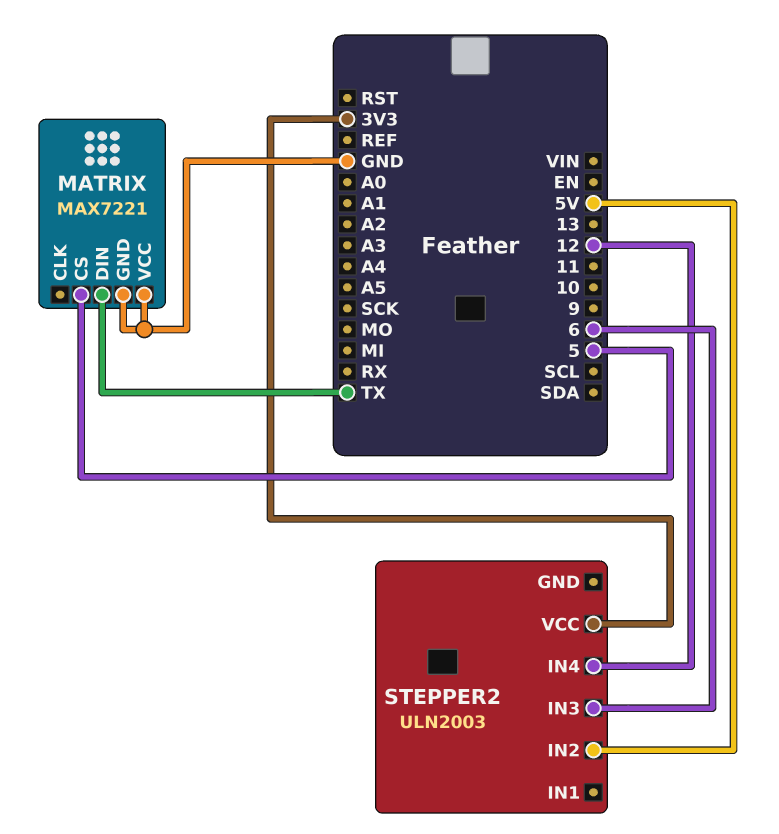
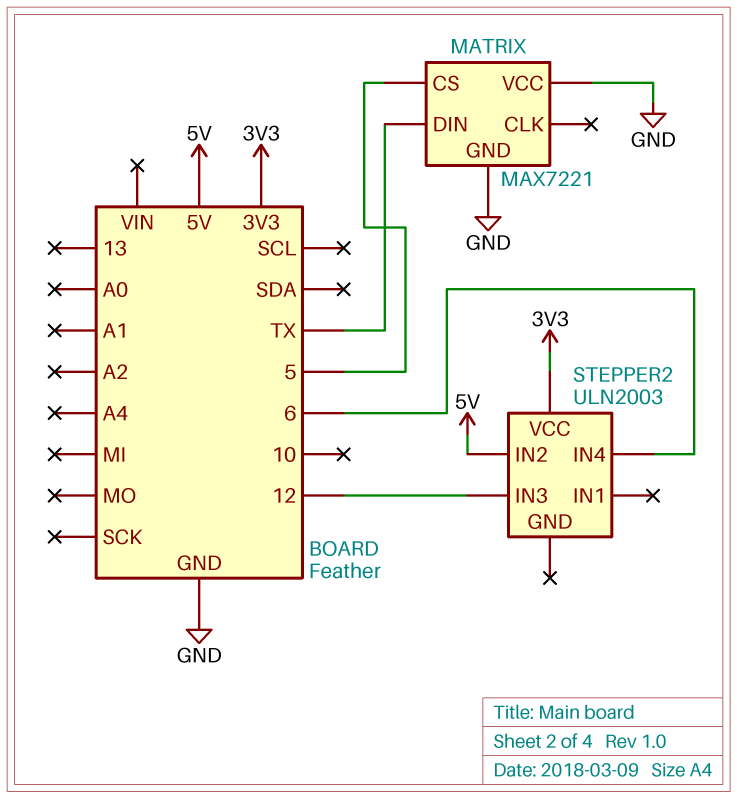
STEPPER2 pin IN3: 6 -> 12
STEPPER2 pin IN4: 12 -> 6

